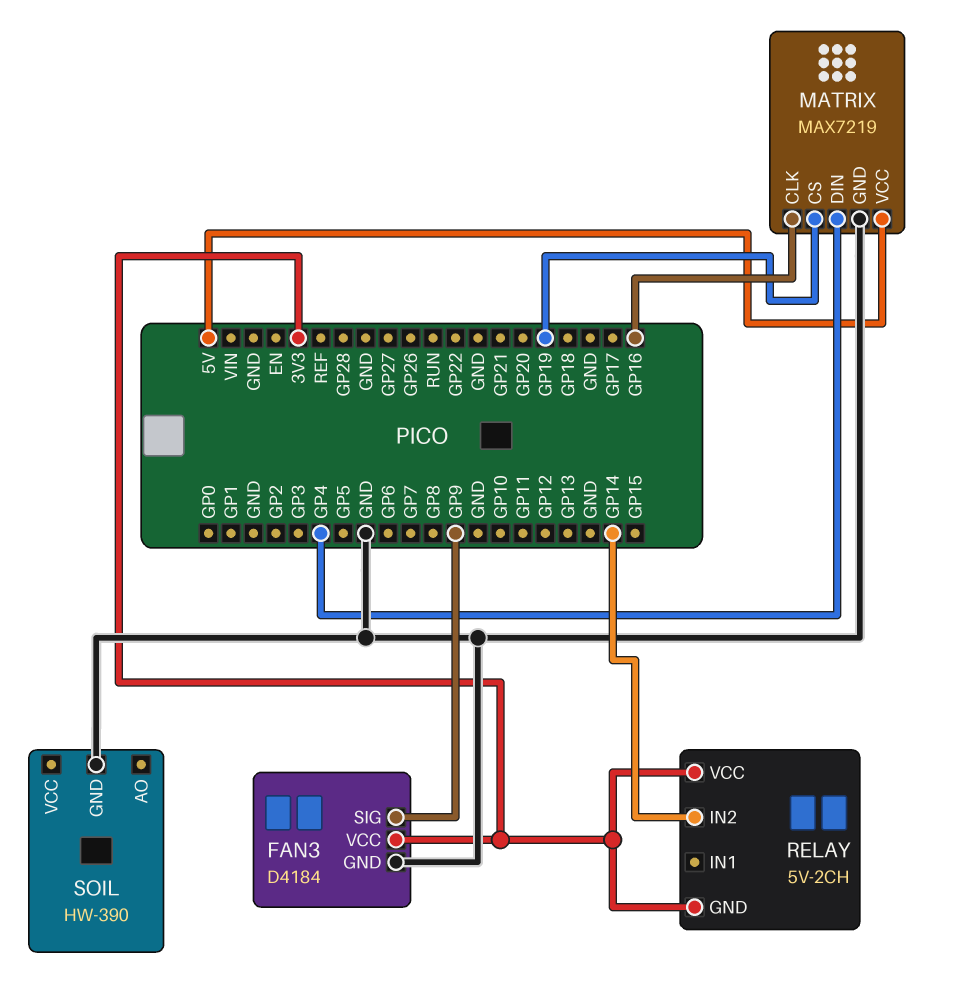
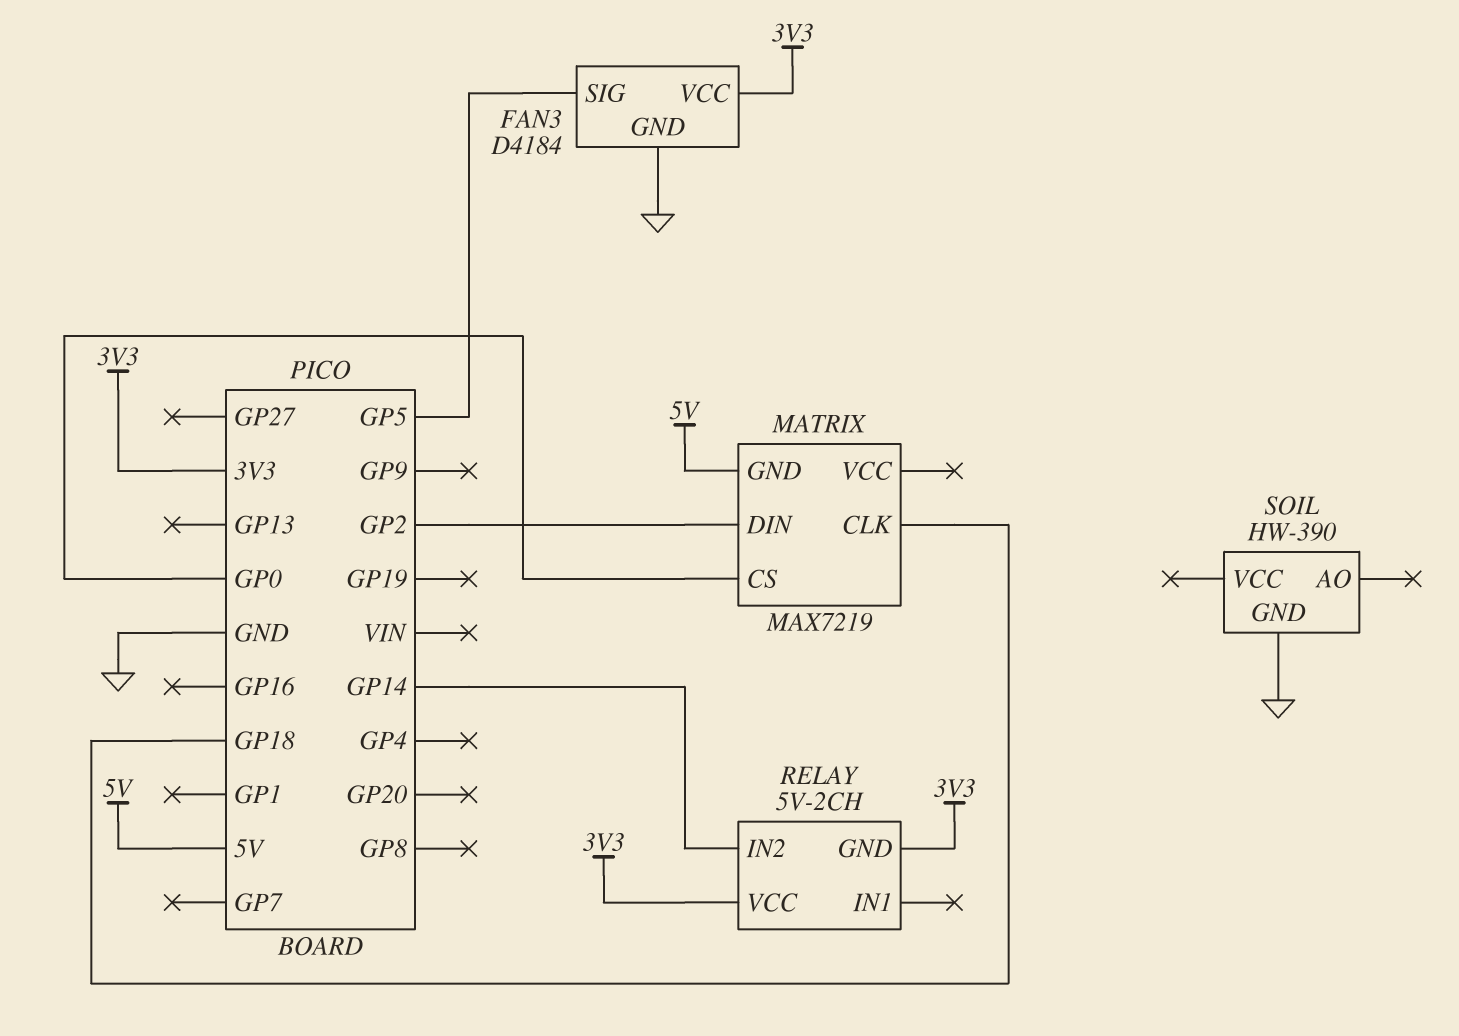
FAN3 pin SIG: GP9 -> GP5
MATRIX pin CLK: GP16 -> GP18
MATRIX pin CS: GP19 -> GP0
MATRIX pin DIN: GP4 -> GP2
MATRIX pin GND: GND -> 5V
MATRIX pin VCC: 5V -> none

